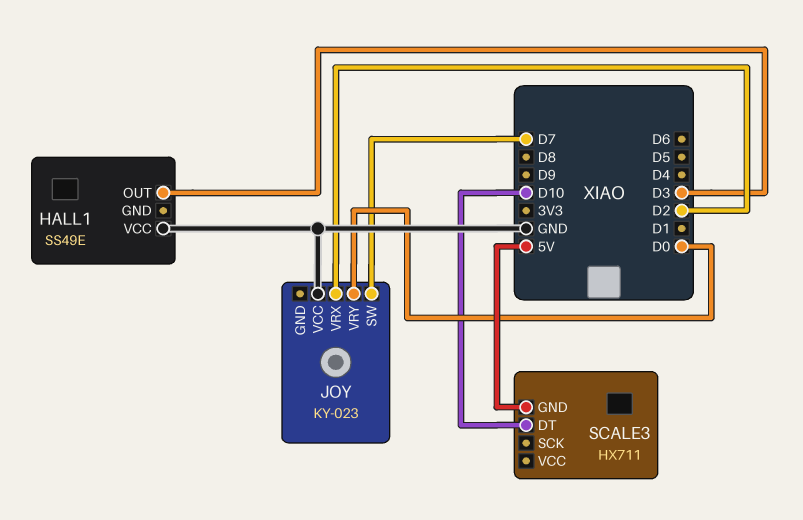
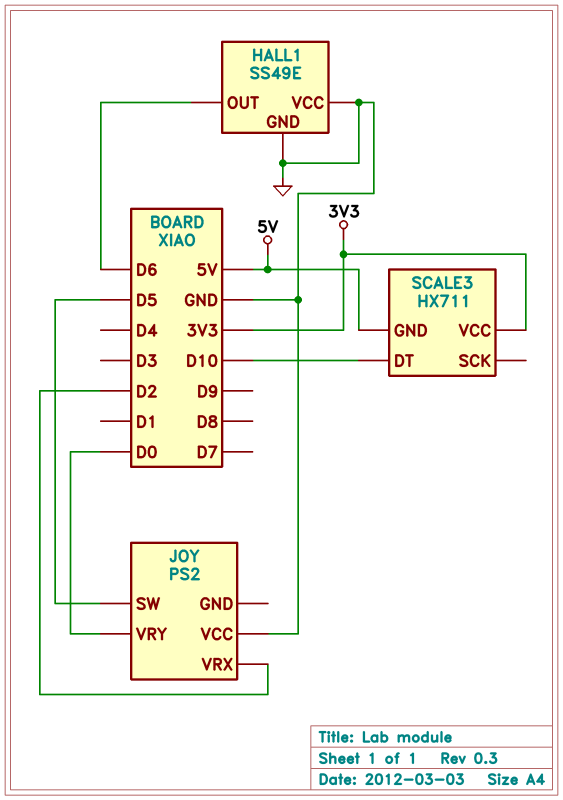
HALL1 pin GND: none -> GND
HALL1 pin OUT: D3 -> D6
JOY: KY-023 -> PS2
JOY pin SW: D7 -> D5
SCALE3 pin VCC: none -> 3V3

